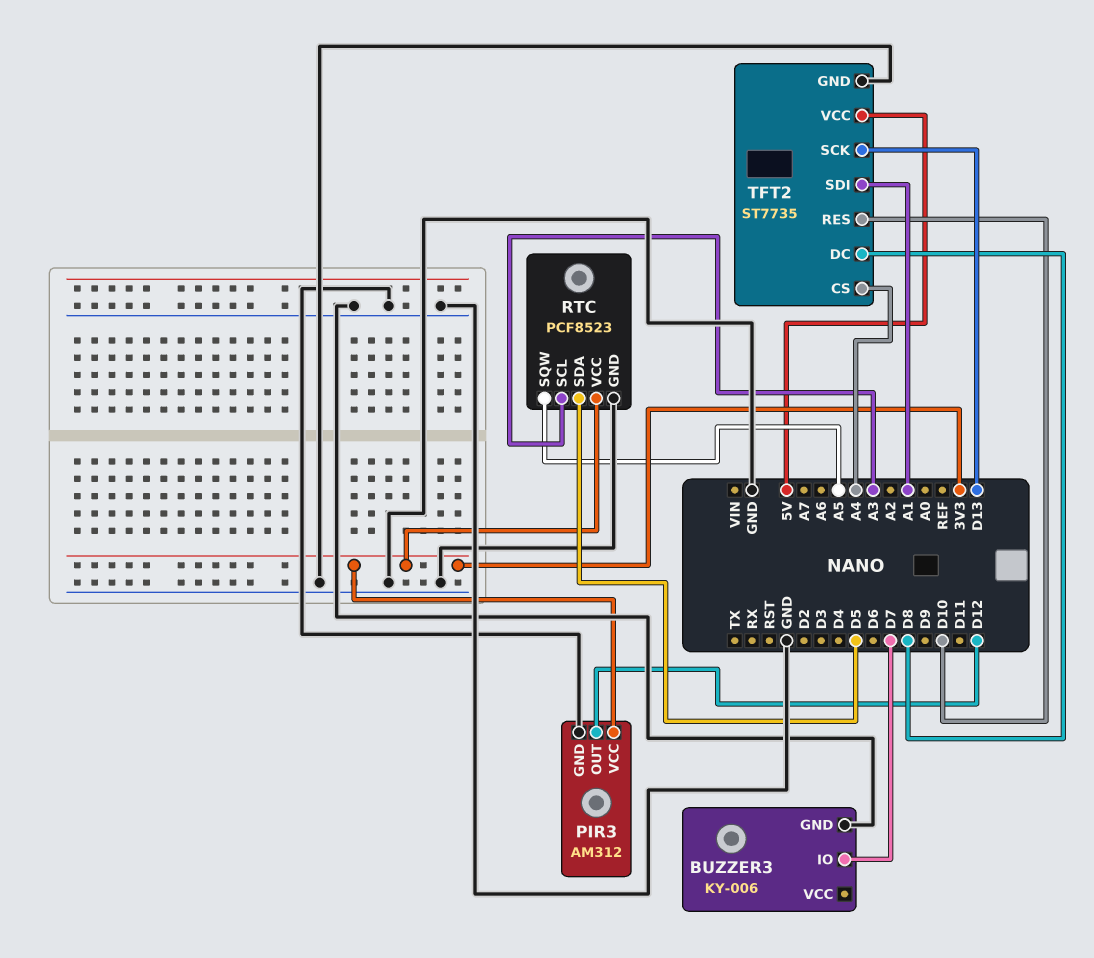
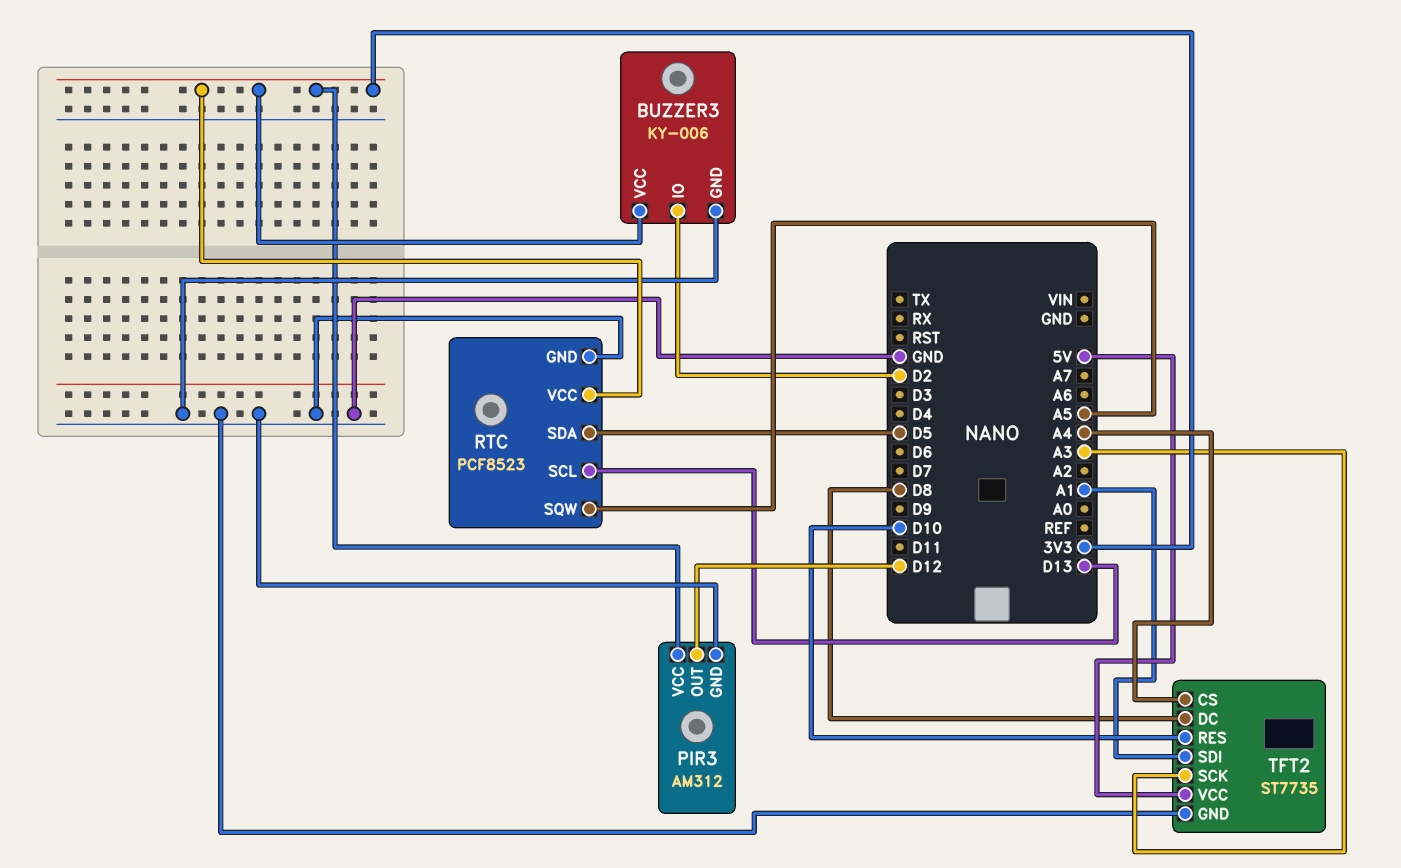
BUZZER3 pin IO: D7 -> D2
BUZZER3 pin VCC: none -> 3V3
RTC pin SCL: A3 -> D13
TFT2 pin SCK: D13 -> A3

